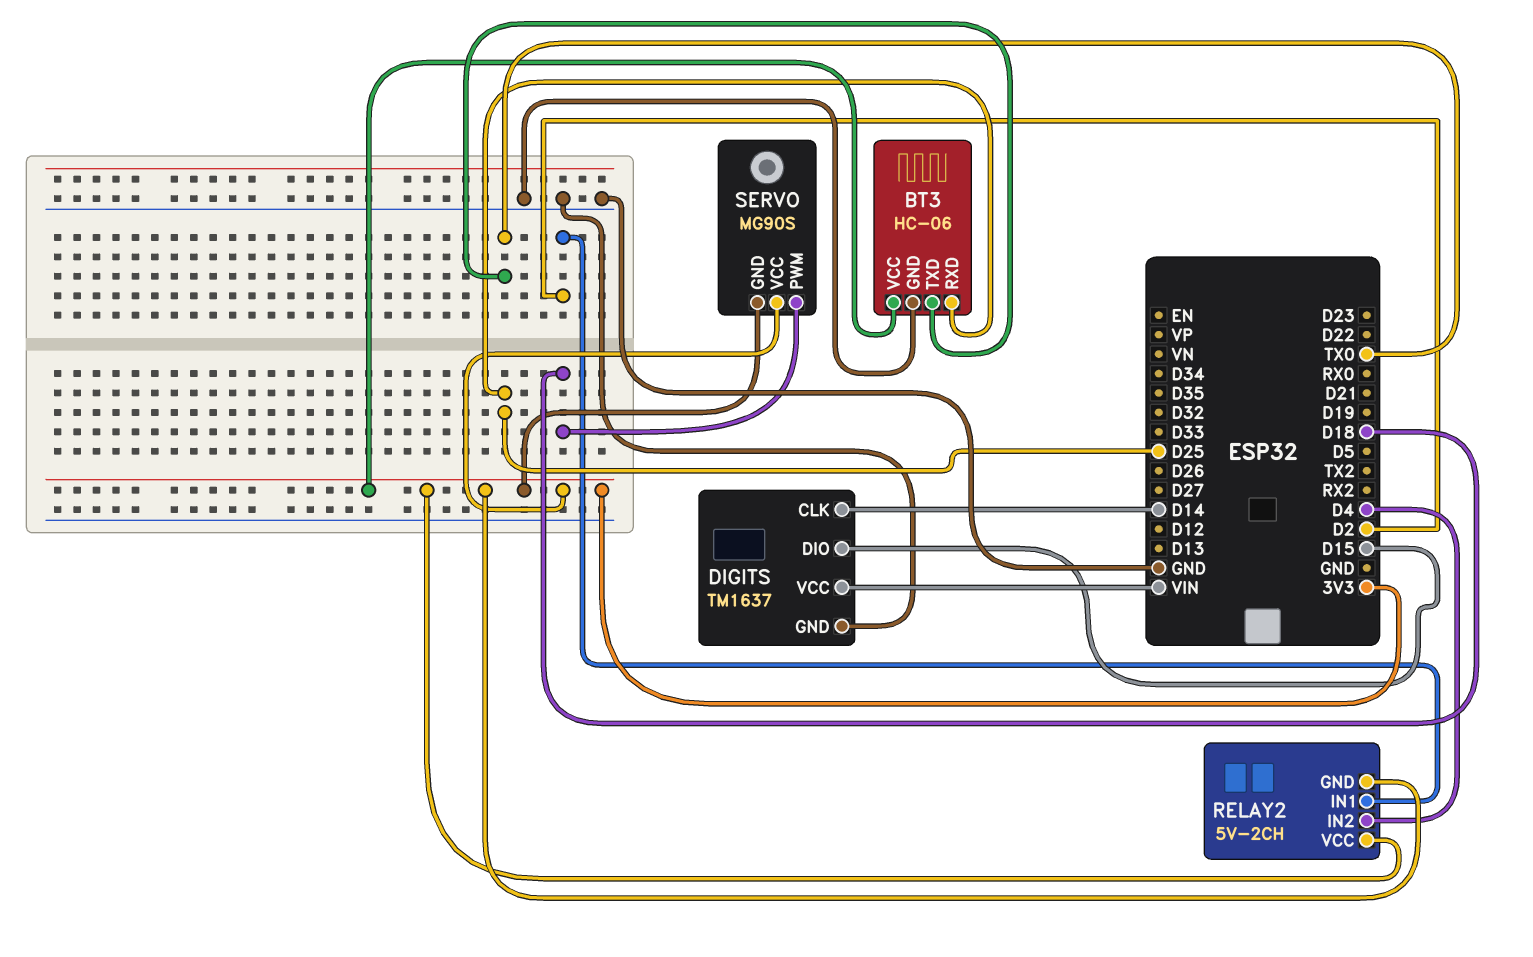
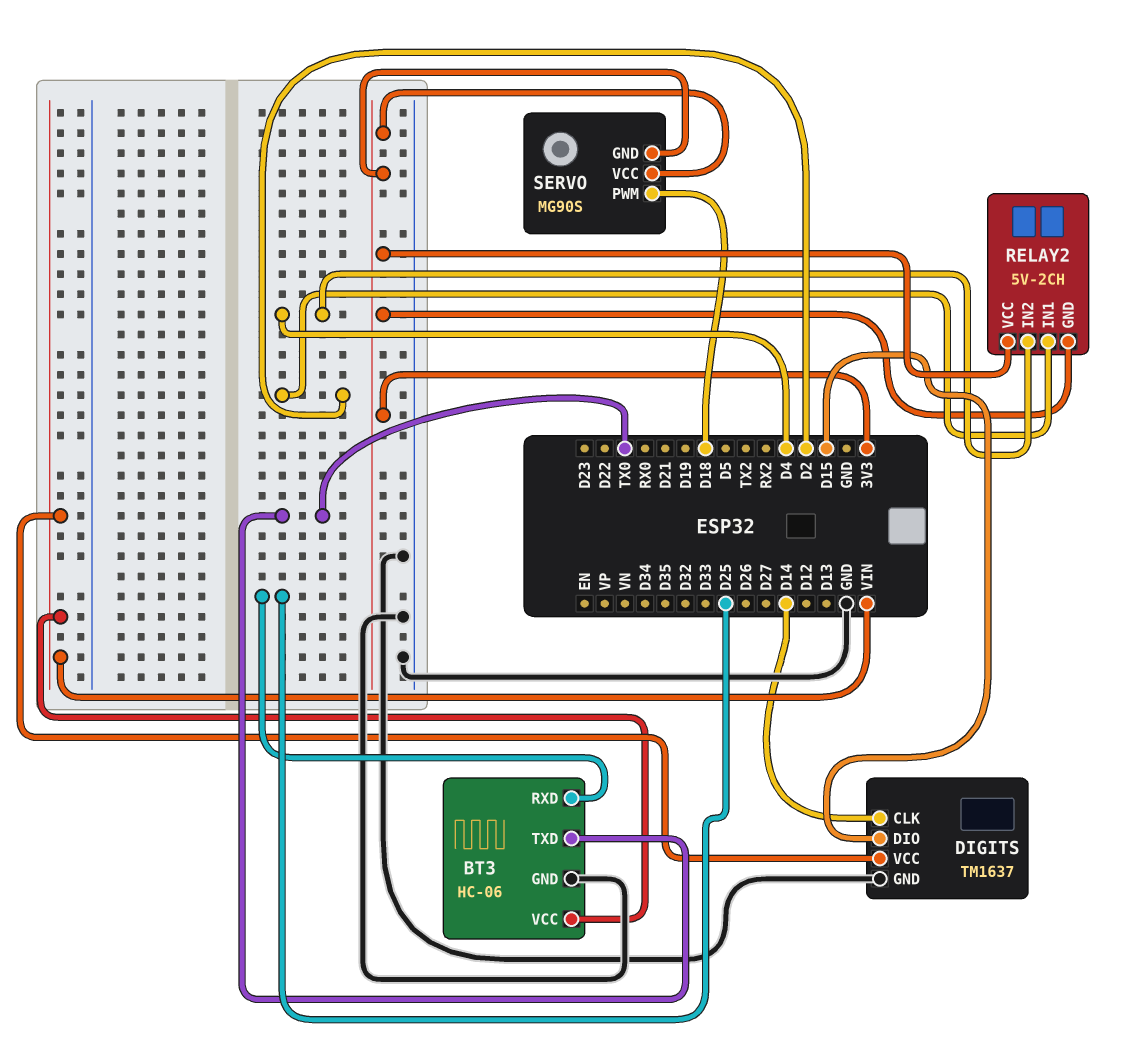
BT3 pin VCC: 3V3 -> VIN

